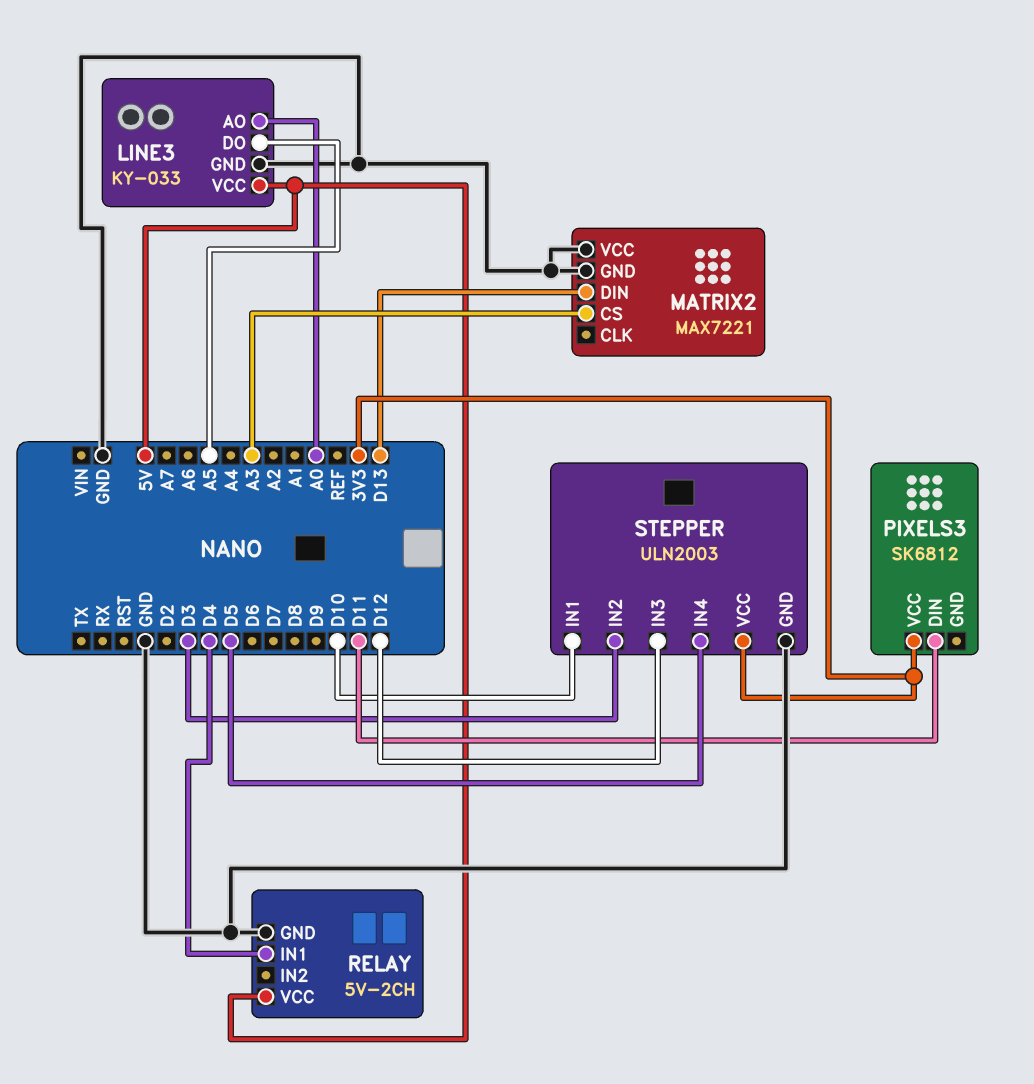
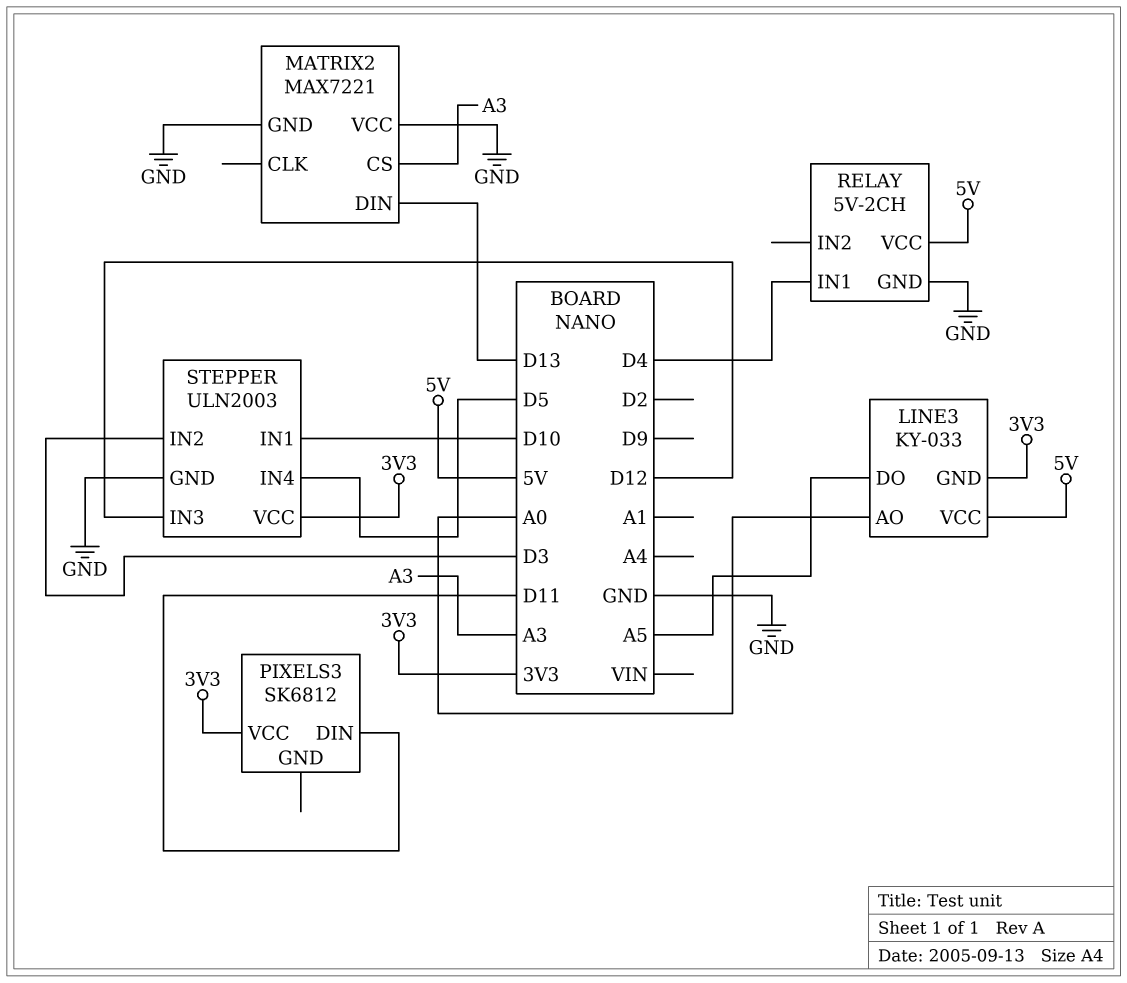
LINE3 pin GND: GND -> 3V3

